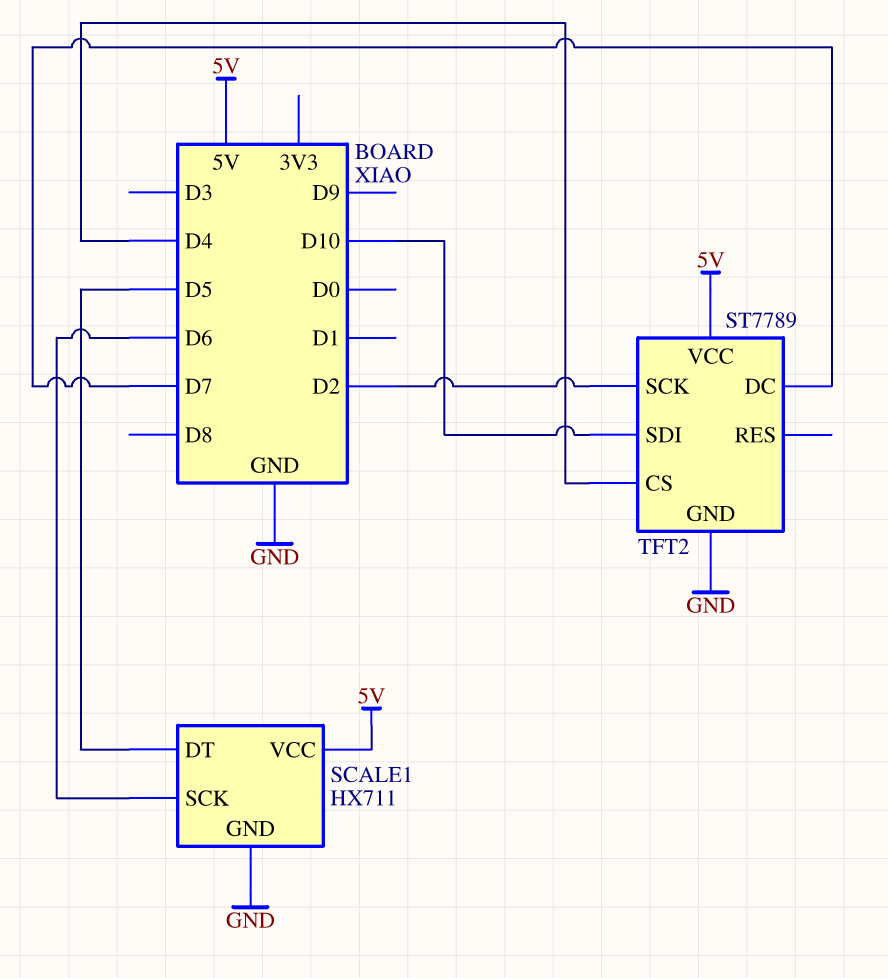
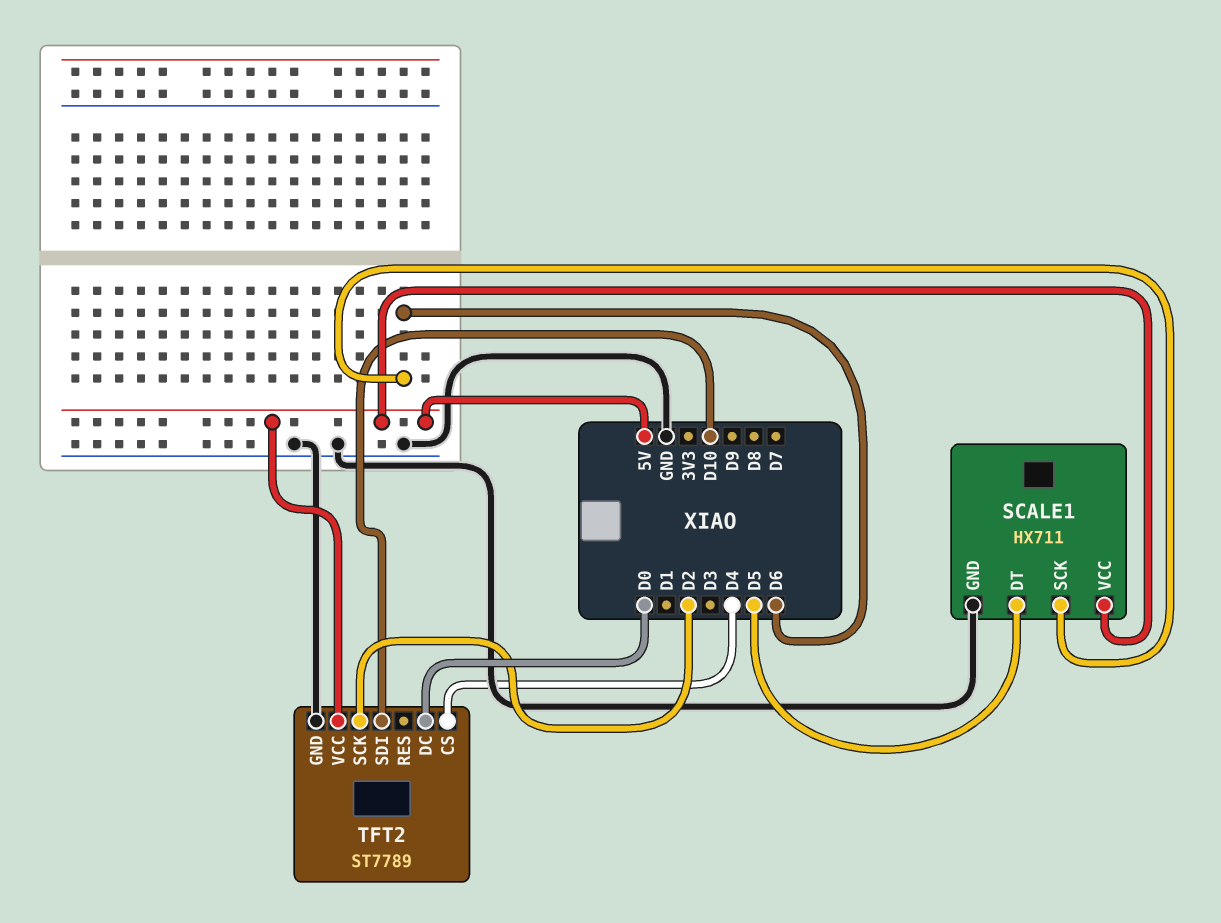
TFT2 pin DC: D7 -> D0

